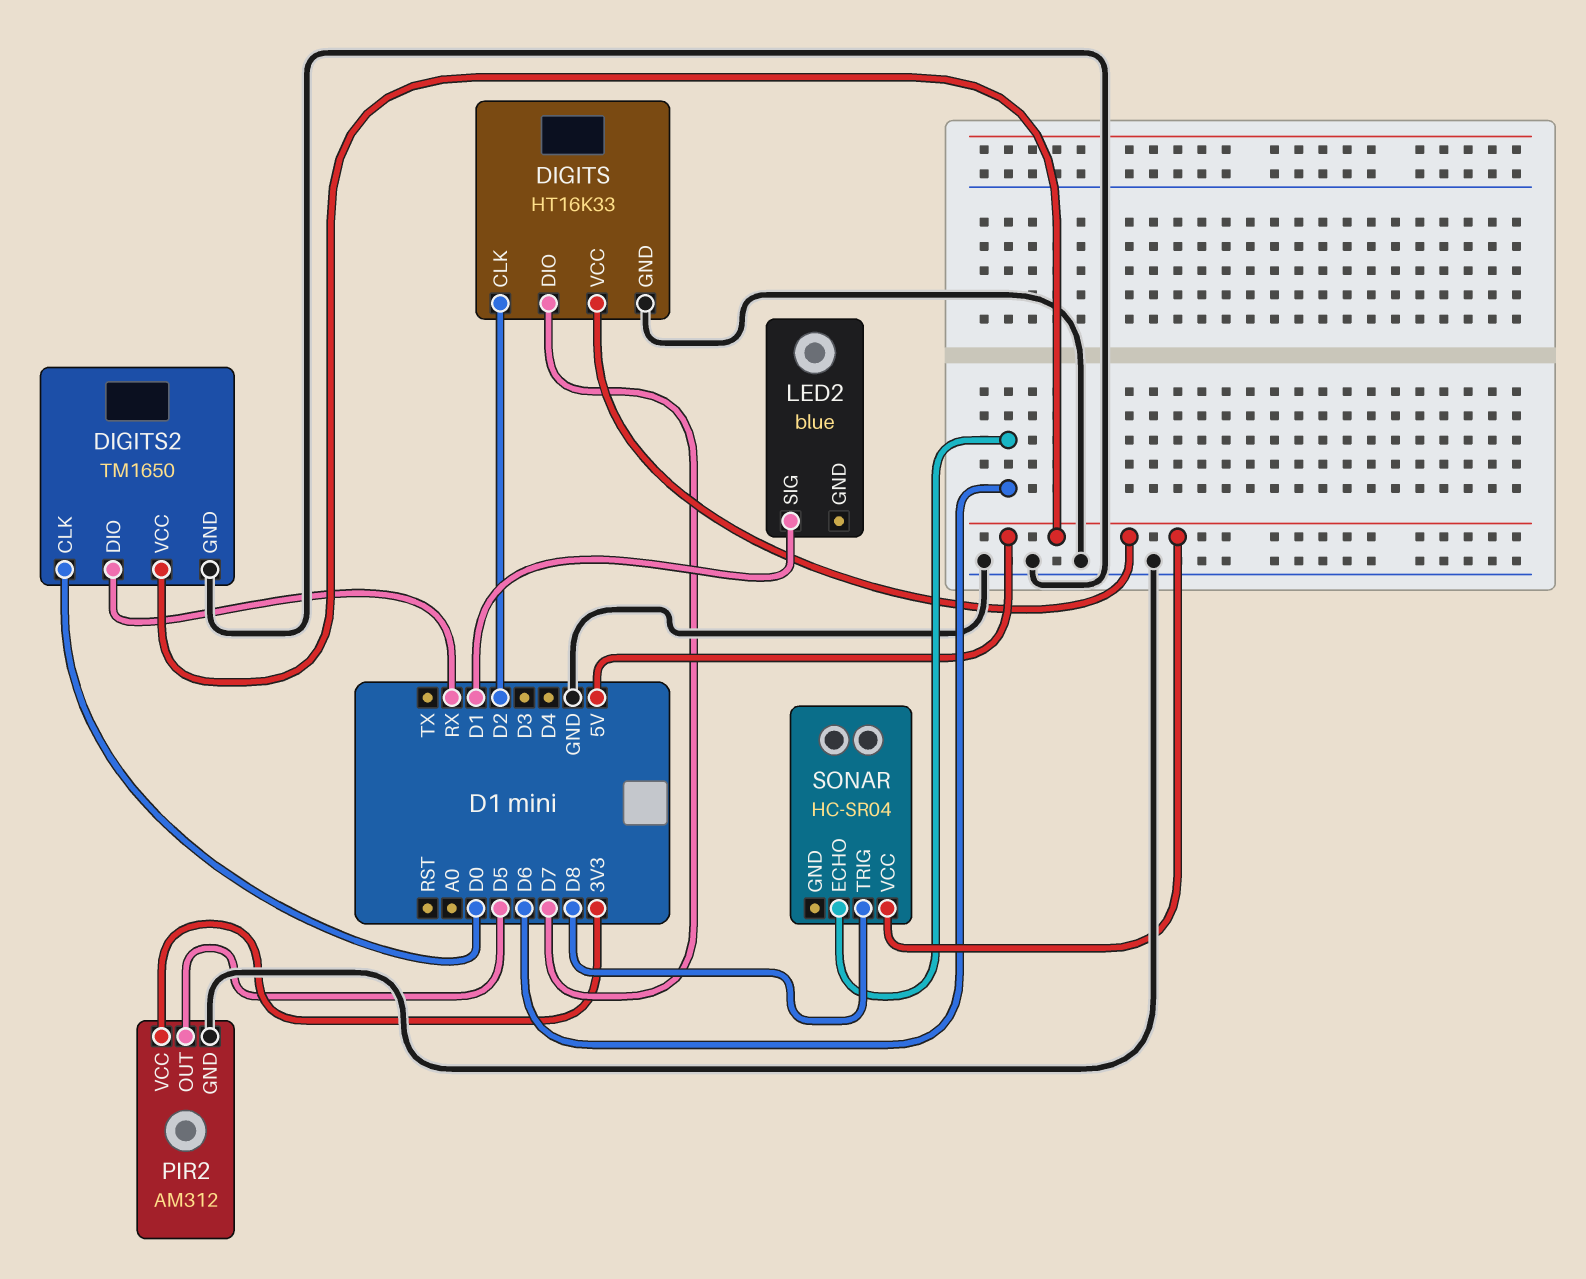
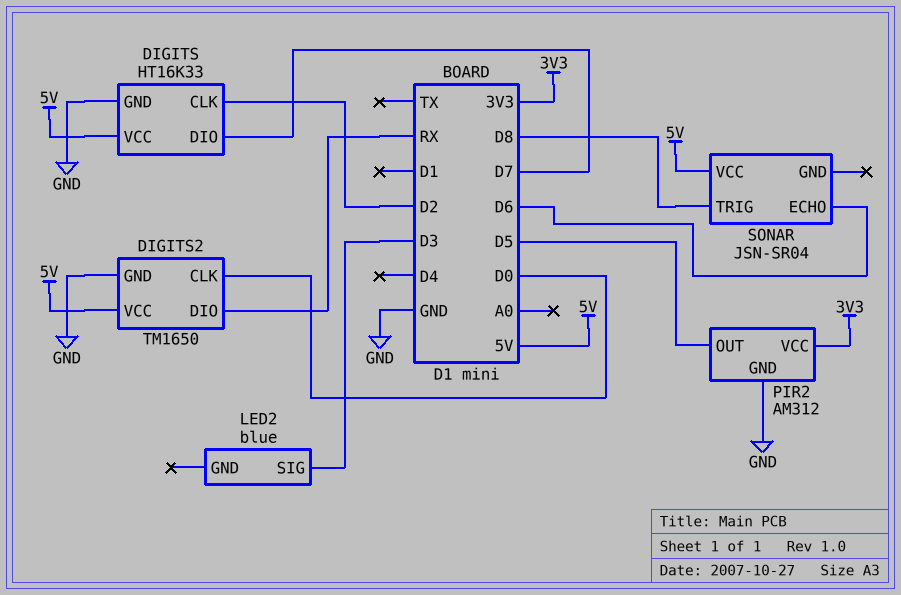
LED2 pin SIG: D1 -> D3
SONAR: HC-SR04 -> JSN-SR04

